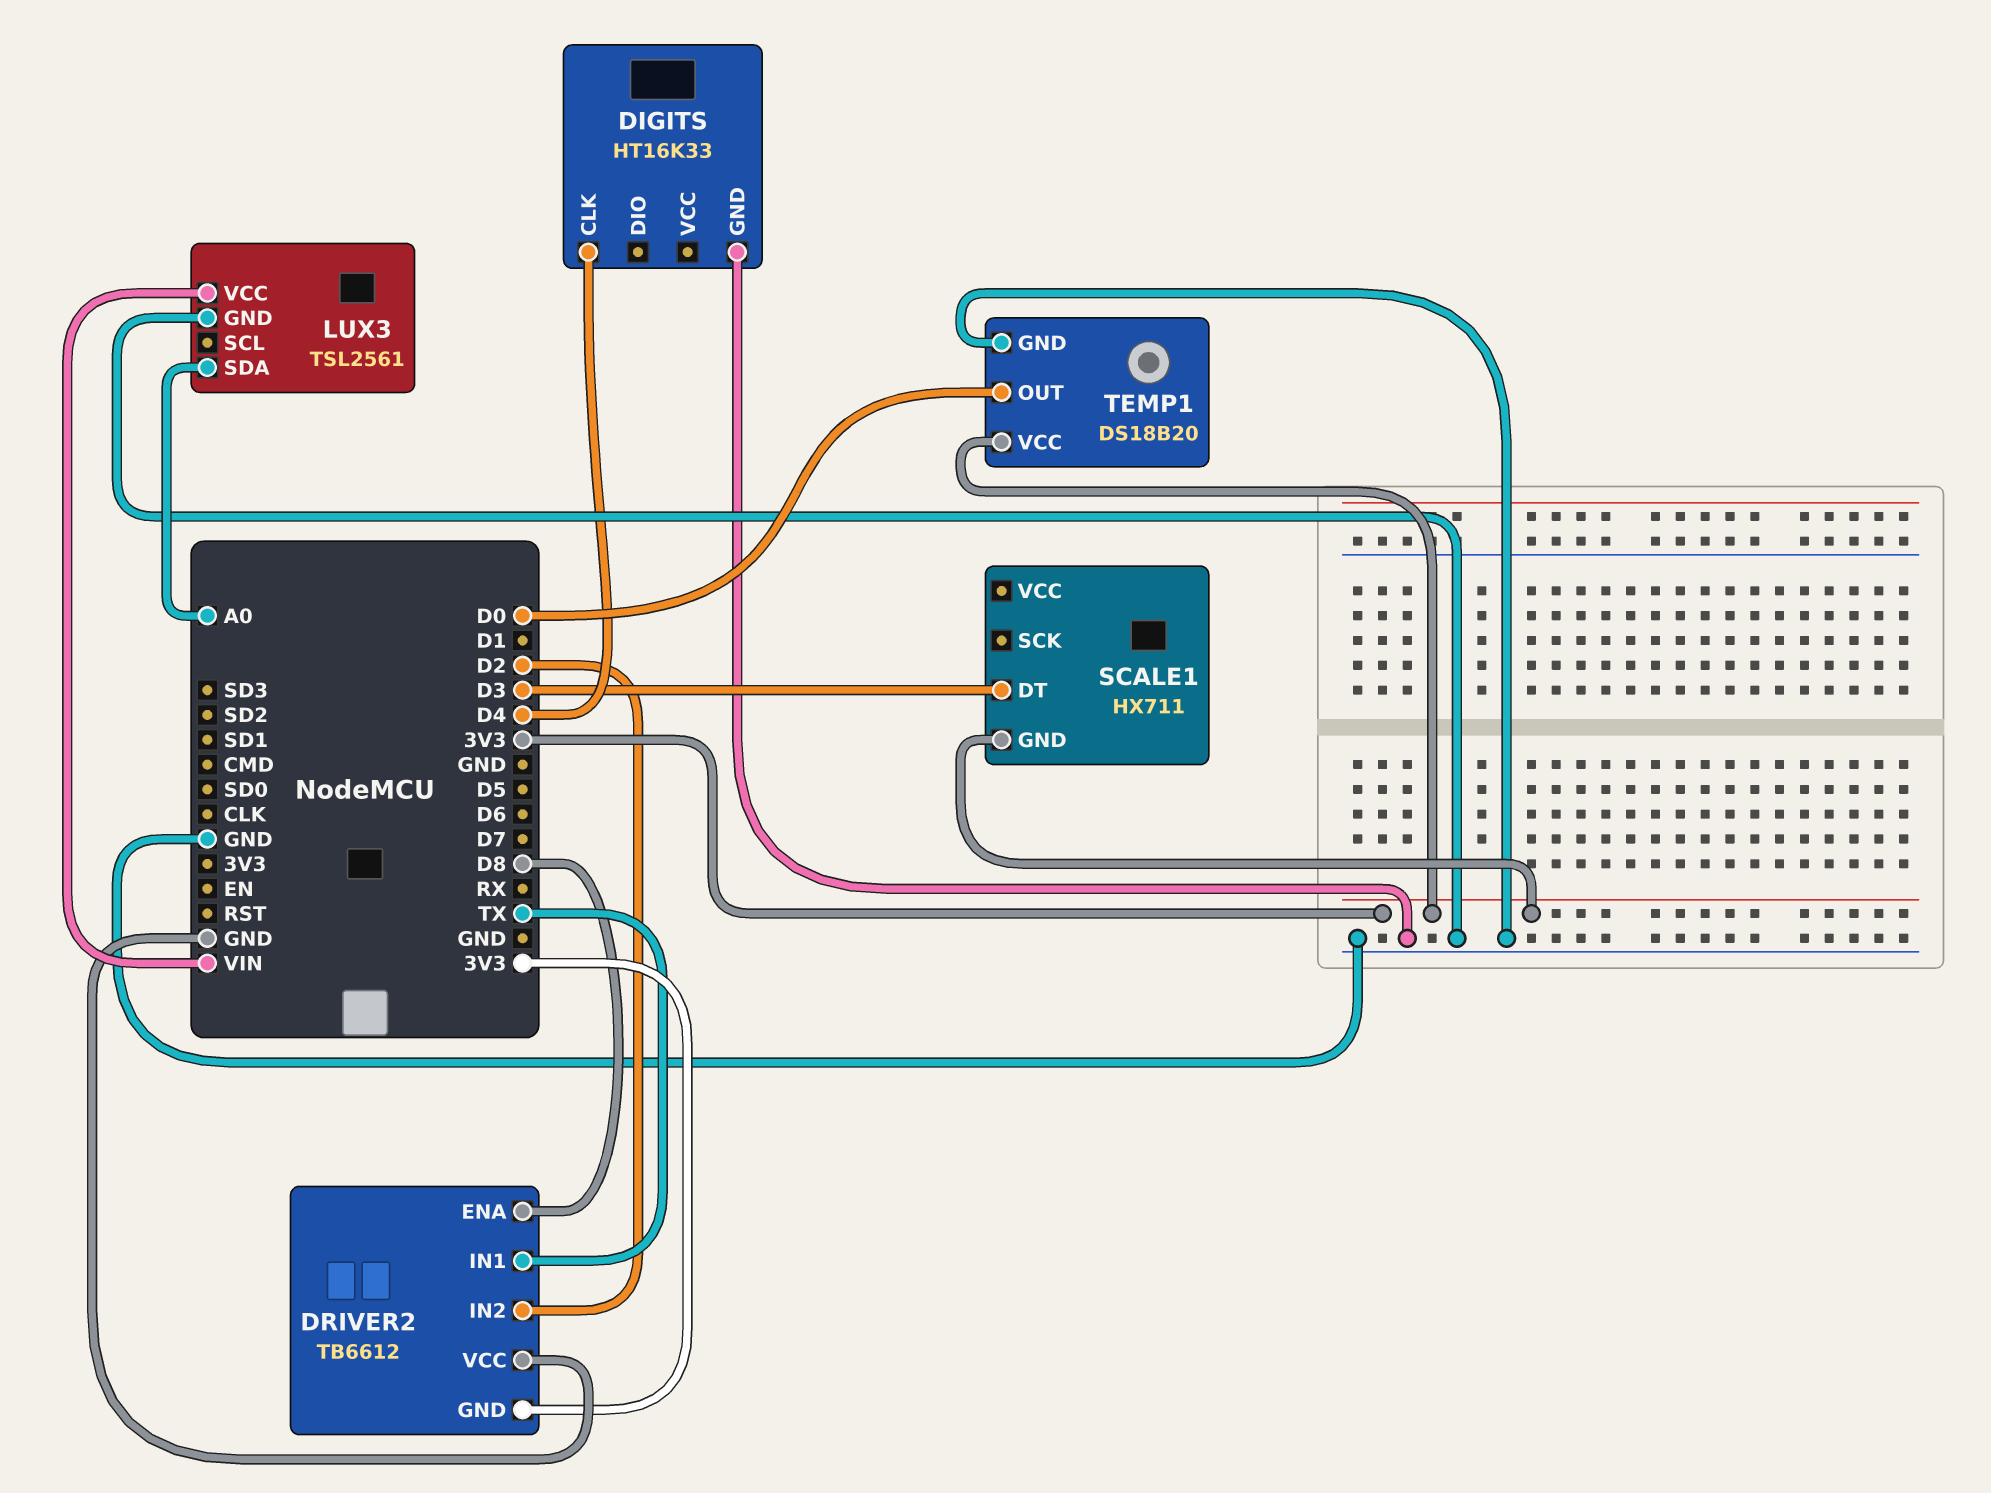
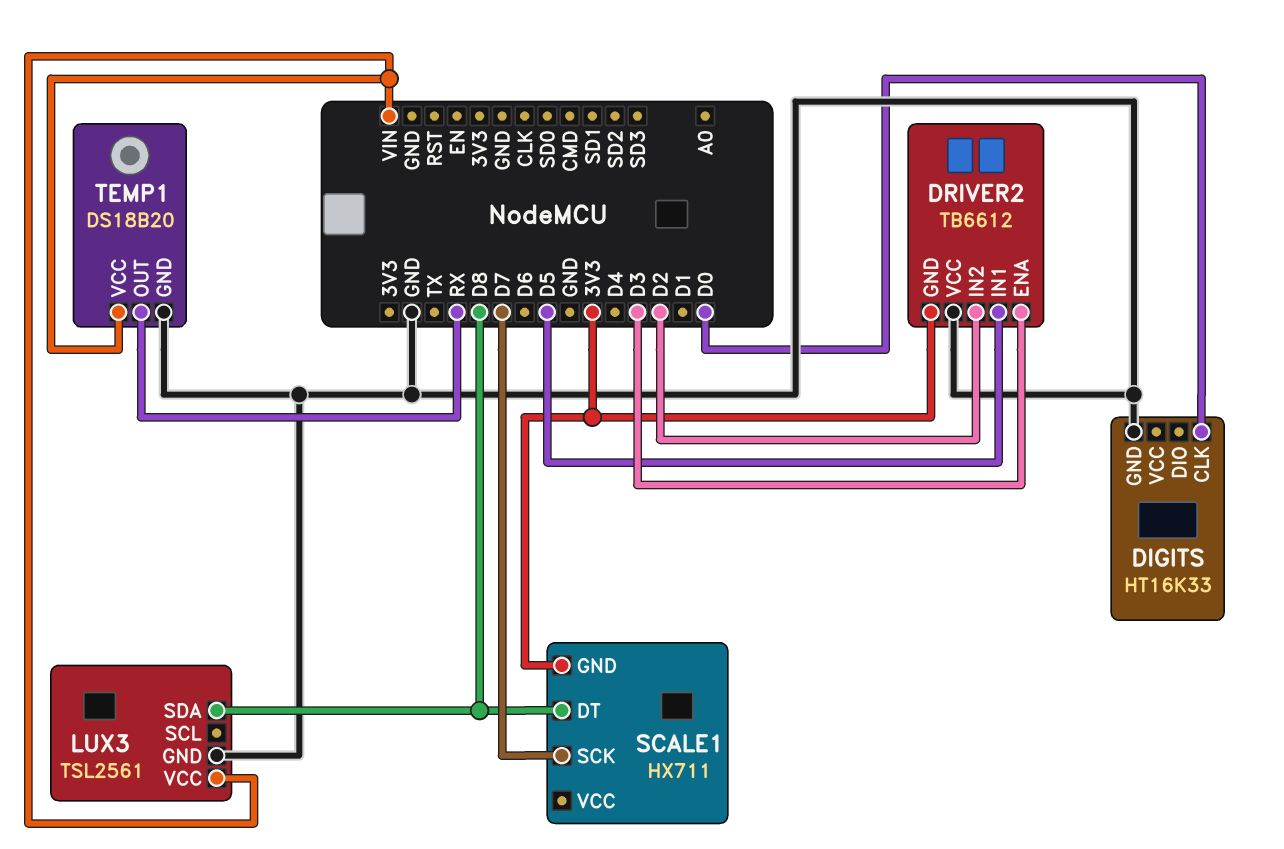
DIGITS pin CLK: D4 -> D0
DRIVER2 pin ENA: D8 -> D3
DRIVER2 pin IN1: TX -> D5
LUX3 pin SDA: A0 -> D8
SCALE1 pin DT: D3 -> D8
SCALE1 pin SCK: none -> D7
TEMP1 pin OUT: D0 -> RX
TEMP1 pin VCC: 3V3 -> VIN

